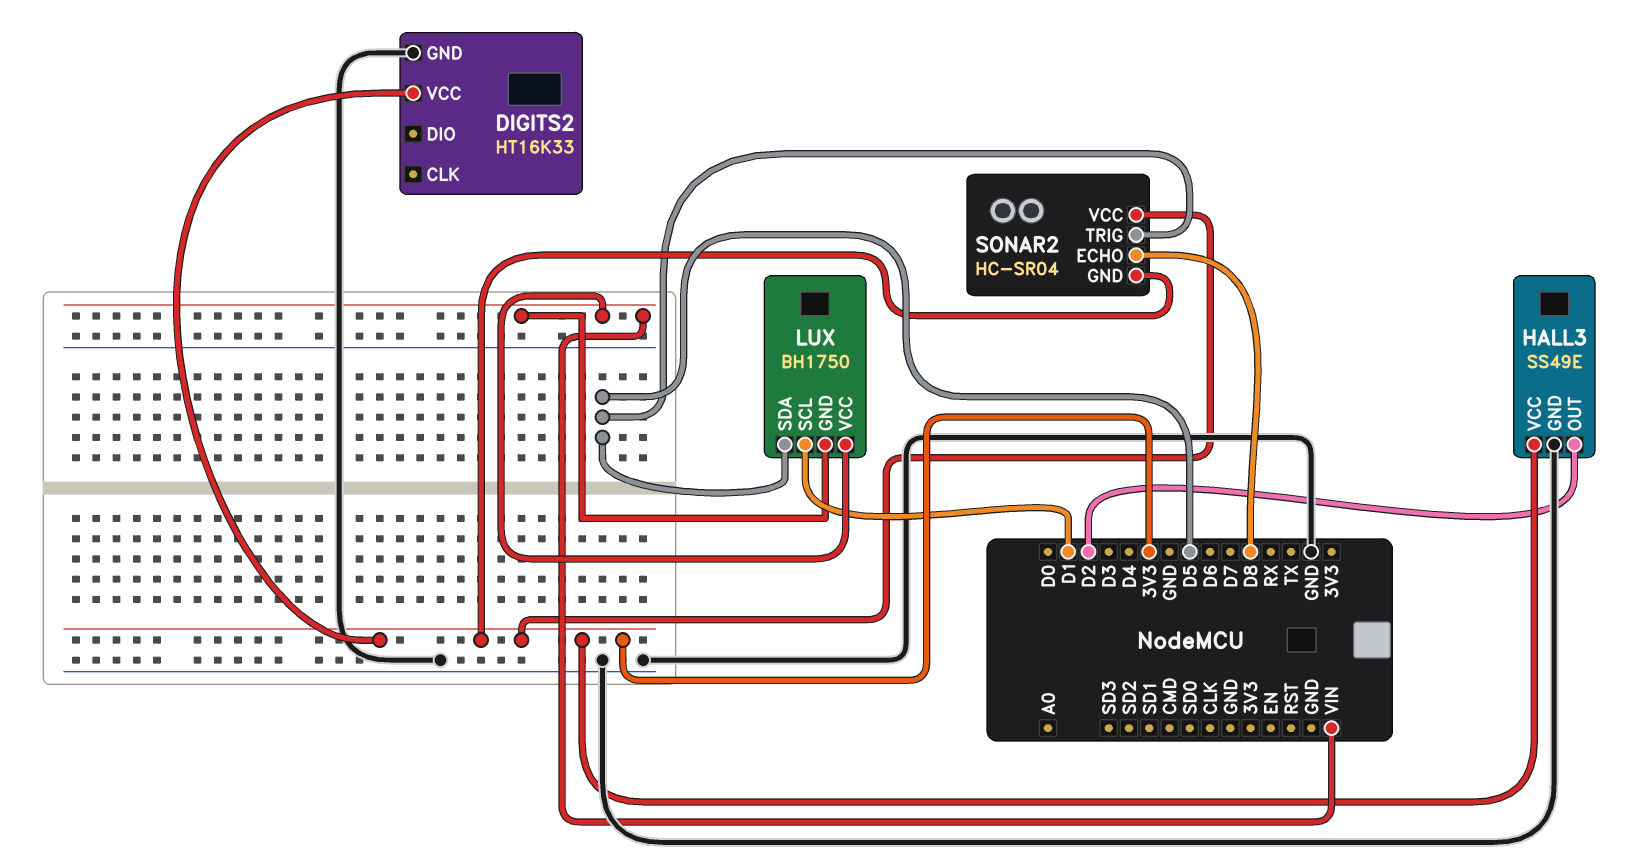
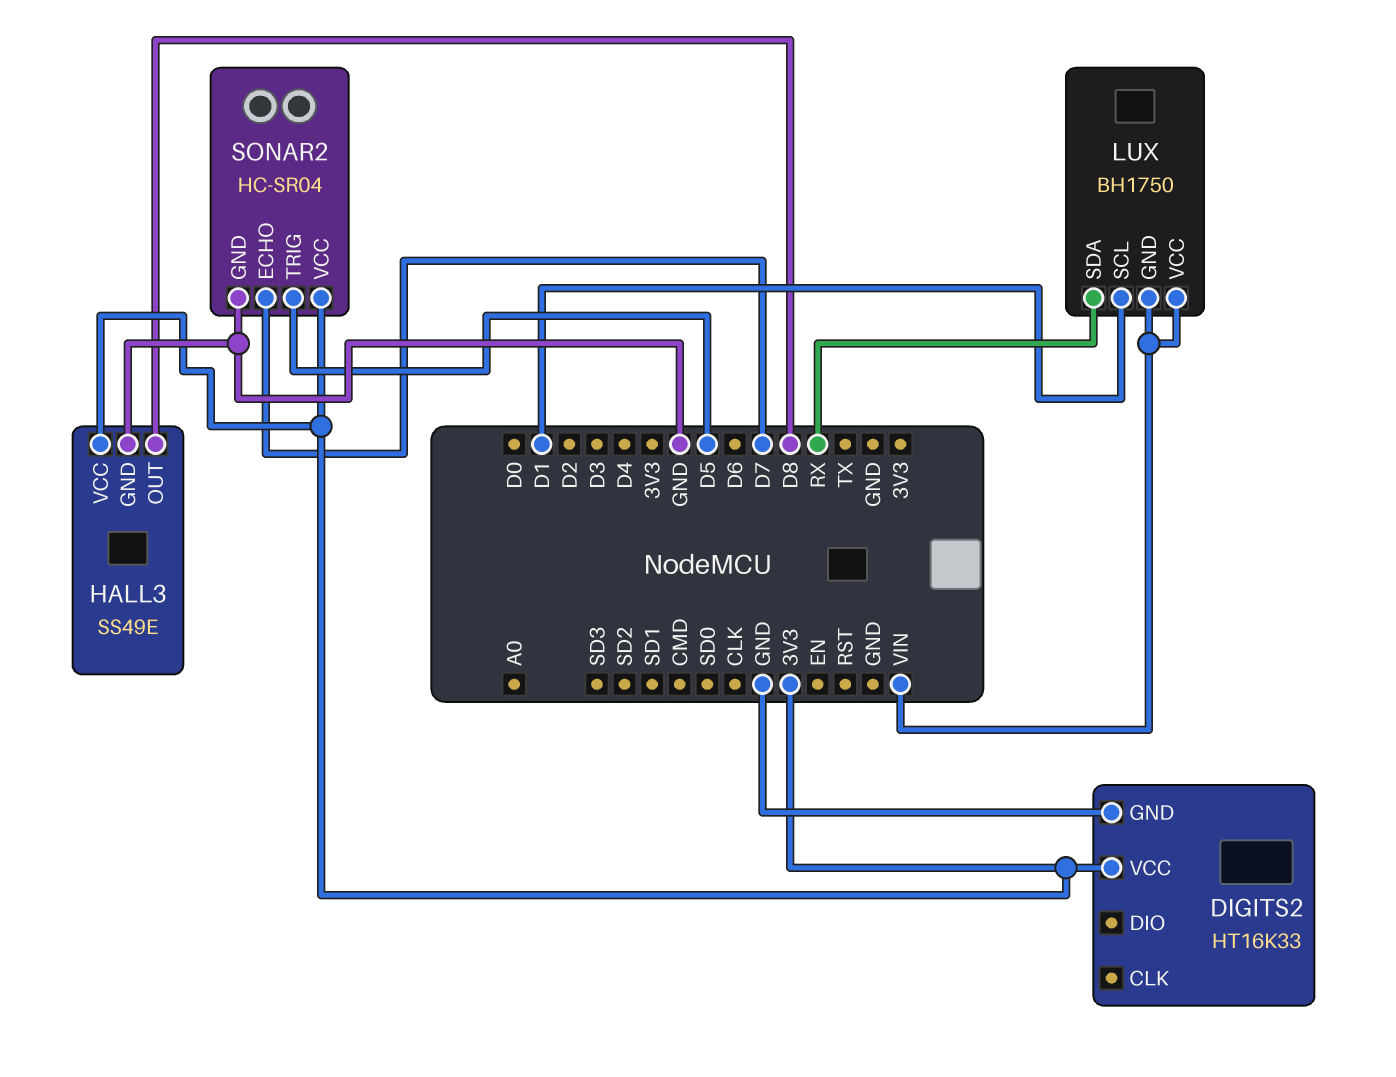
HALL3 pin OUT: D2 -> D8
LUX pin SDA: D5 -> RX
SONAR2 pin ECHO: D8 -> D7
SONAR2 pin GND: 3V3 -> GND

